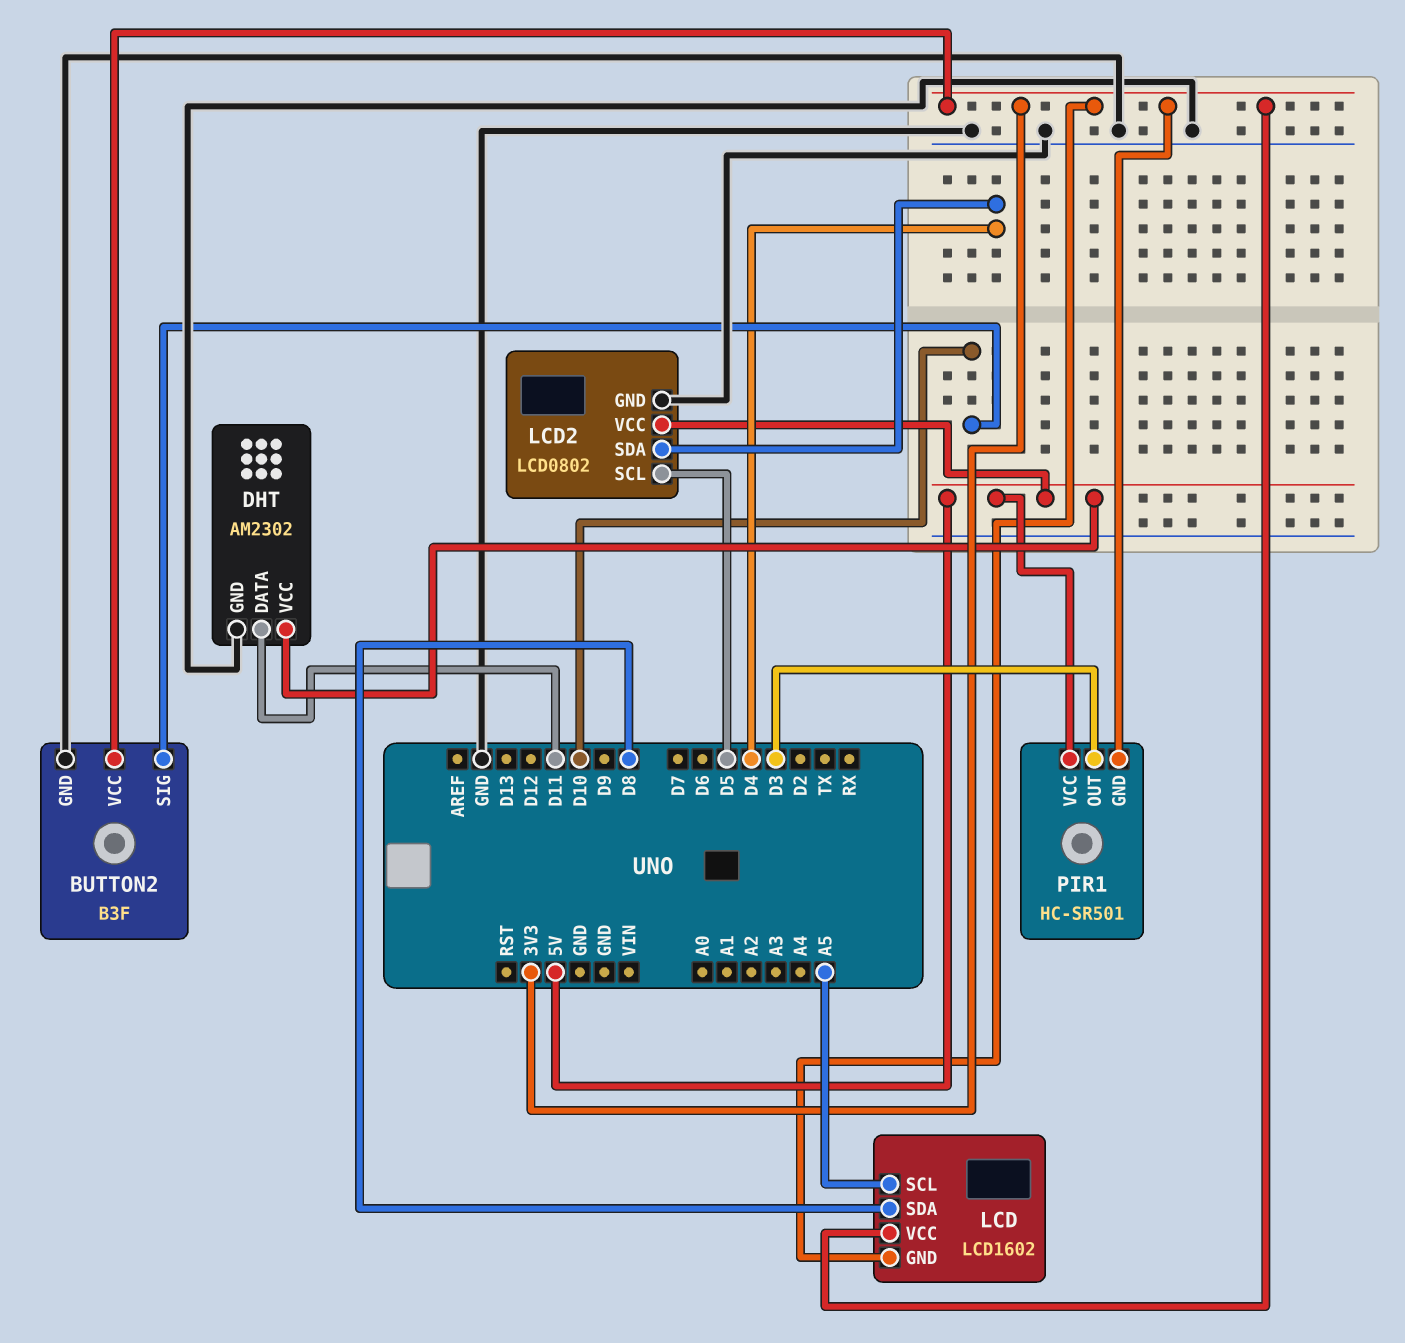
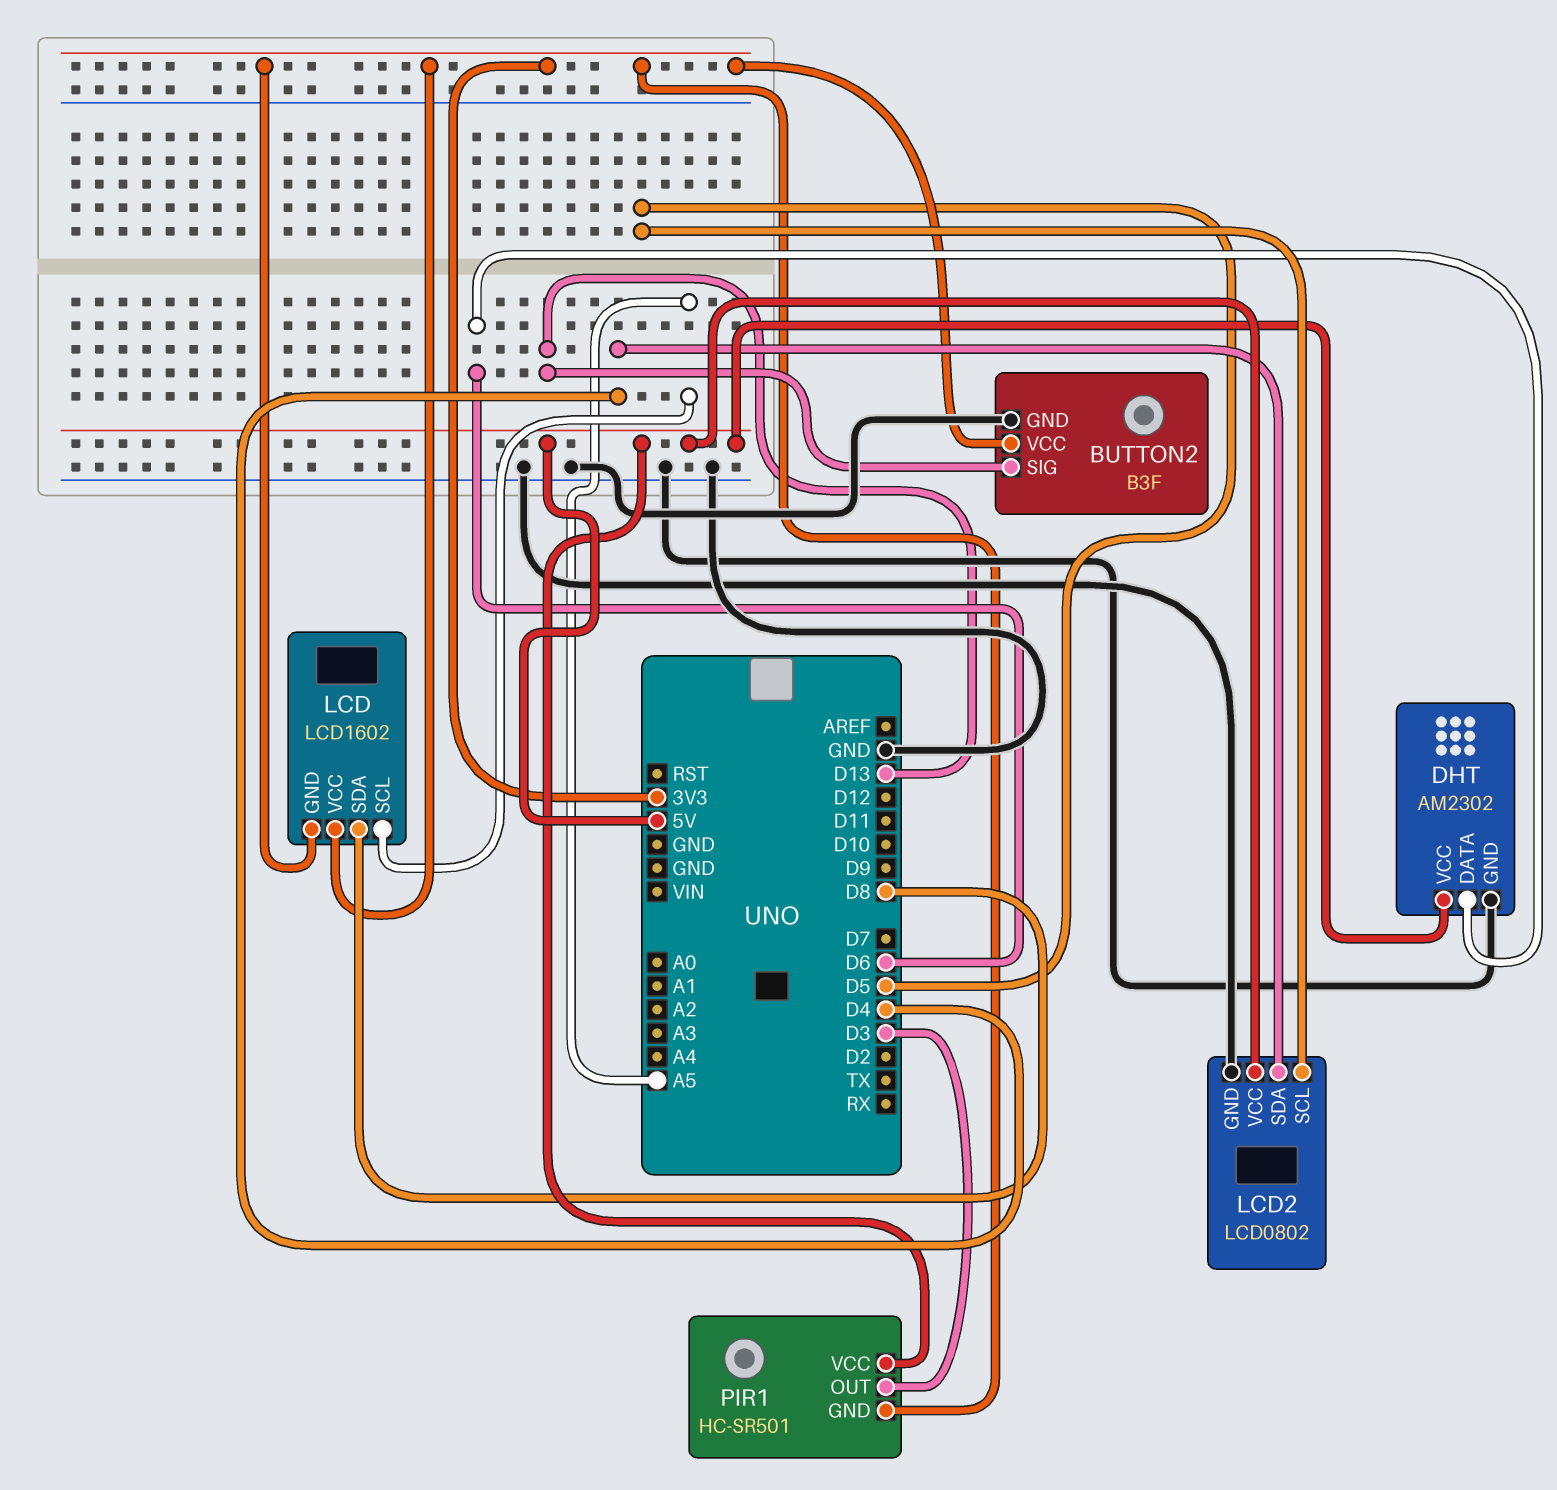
BUTTON2 pin SIG: D10 -> D13
DHT pin DATA: D11 -> D6

